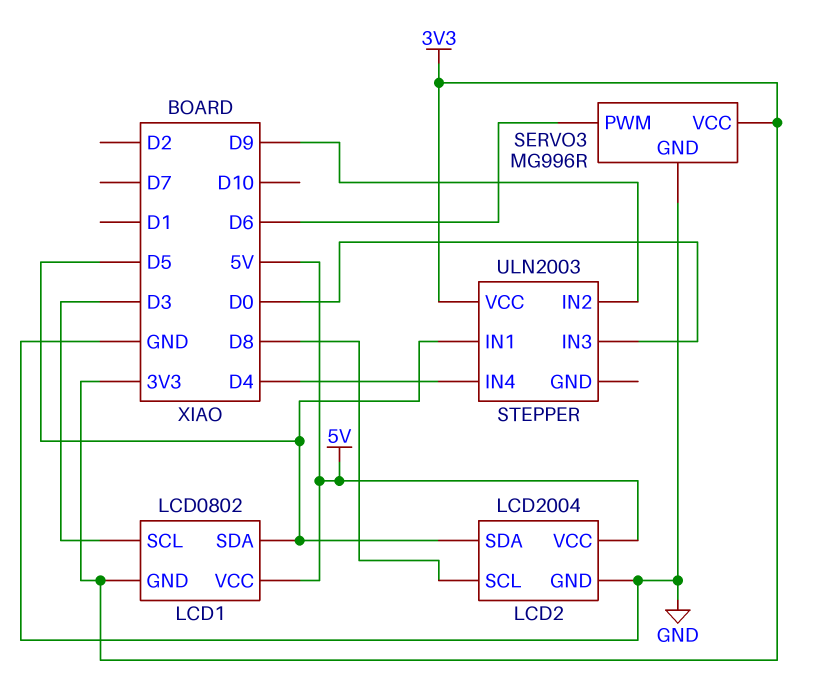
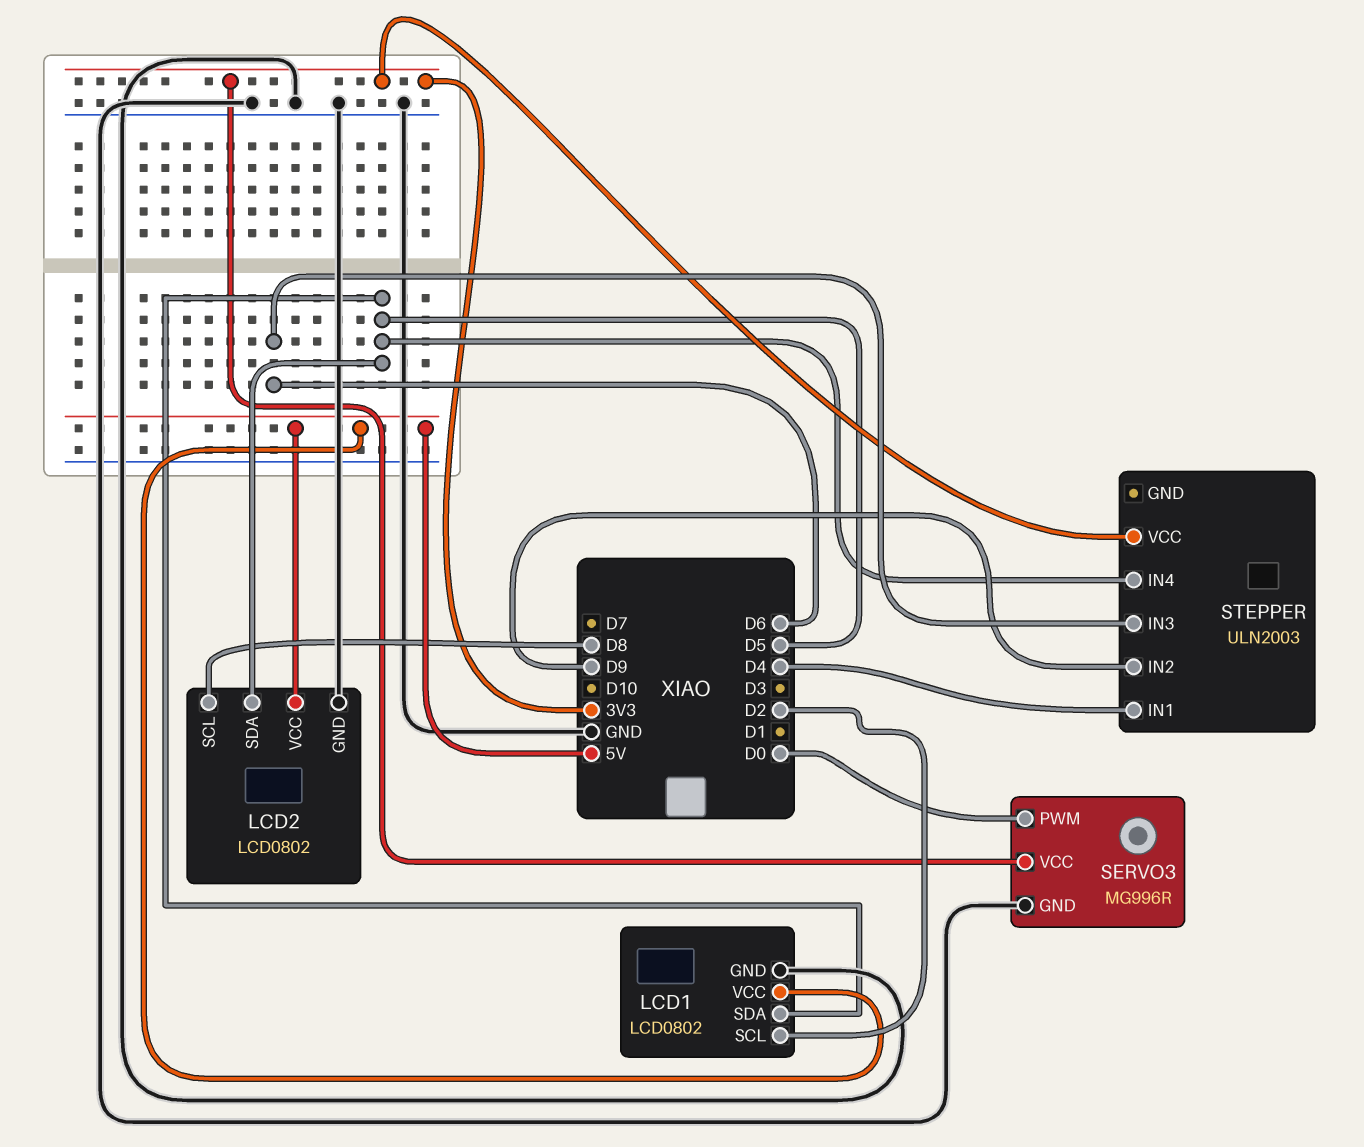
LCD1 pin GND: 3V3 -> GND
LCD1 pin SCL: D3 -> D2
LCD2: LCD2004 -> LCD0802
SERVO3 pin PWM: D6 -> D0
STEPPER pin IN1: D5 -> D4
STEPPER pin IN3: D0 -> D6
STEPPER pin IN4: D4 -> D5

